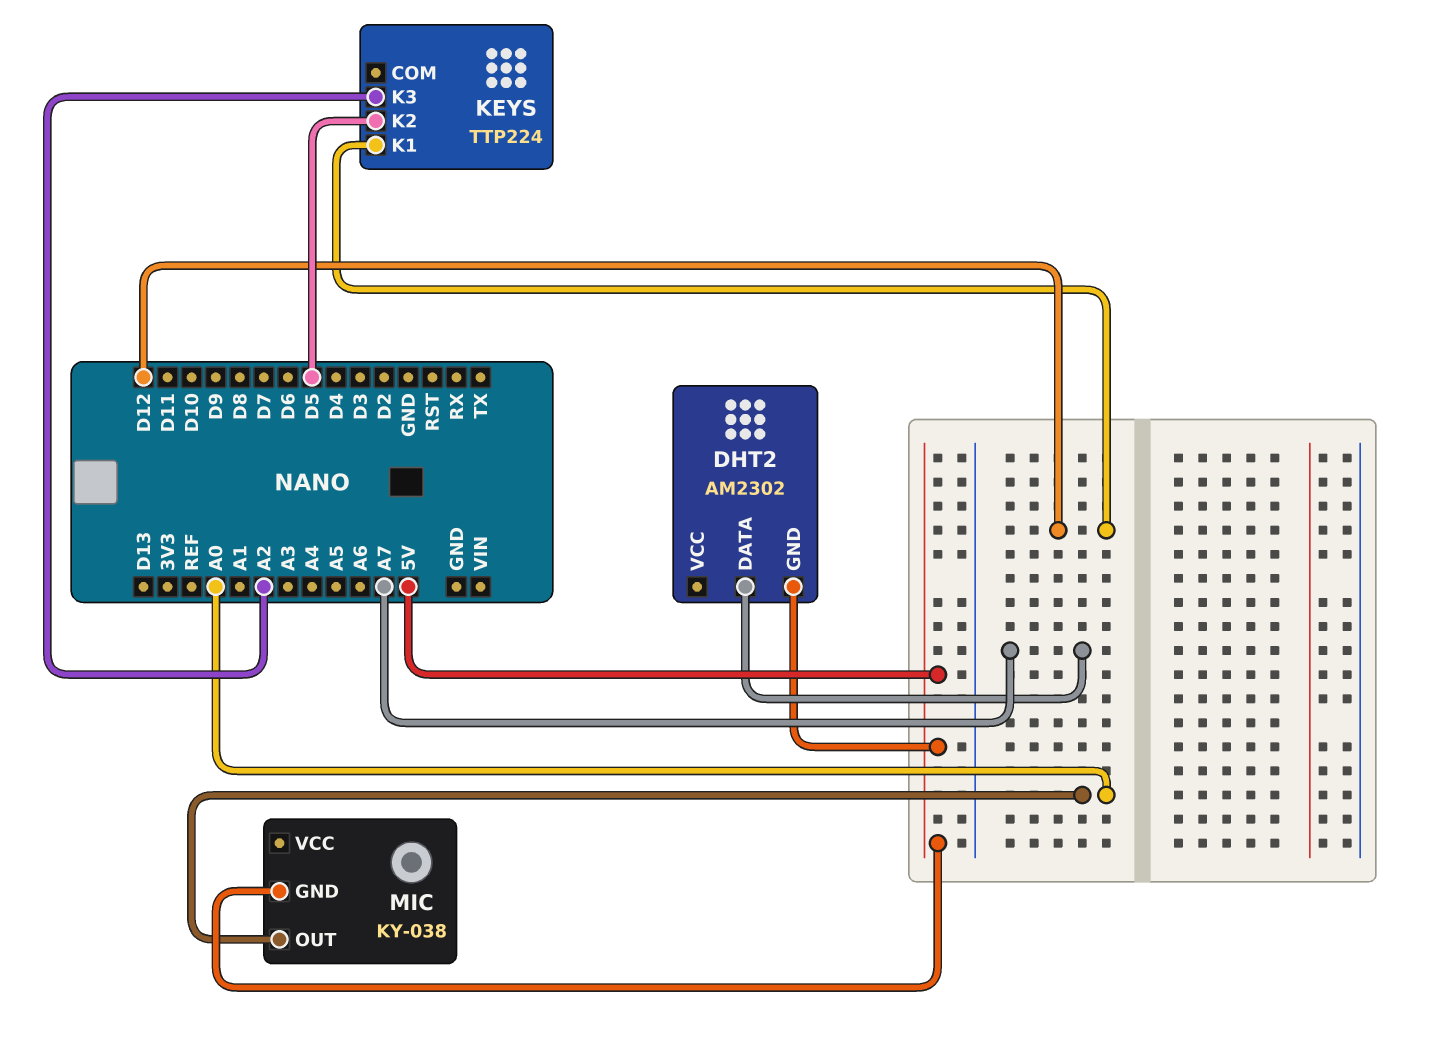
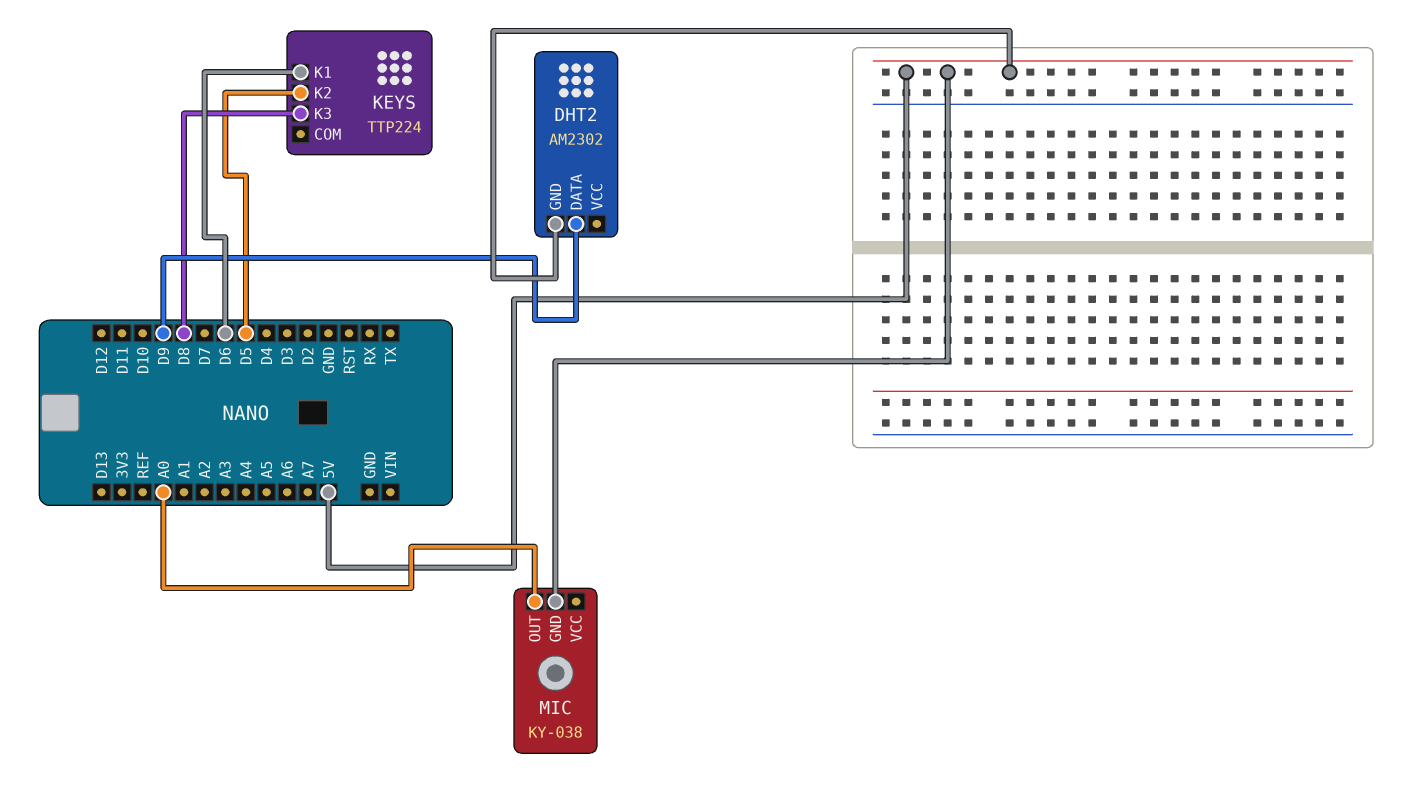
DHT2 pin DATA: A7 -> D9
KEYS pin K1: D12 -> D6
KEYS pin K3: A2 -> D8

